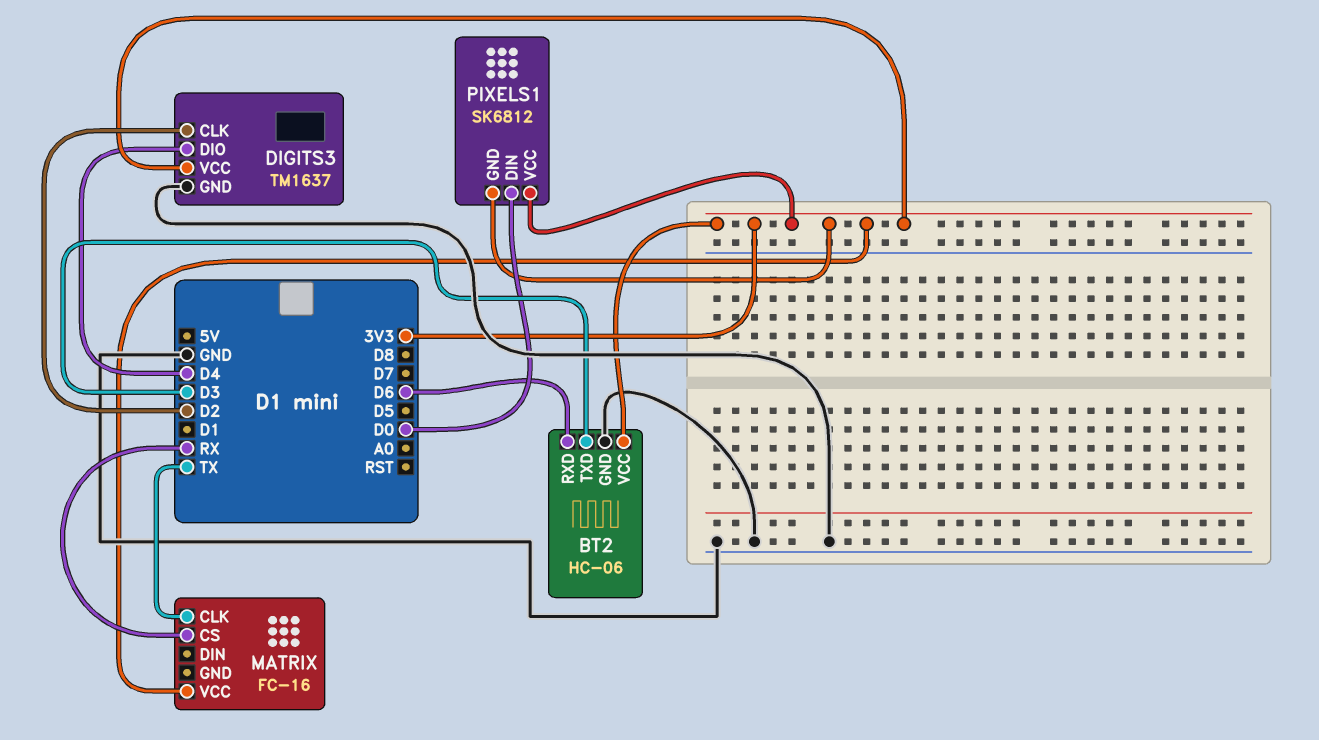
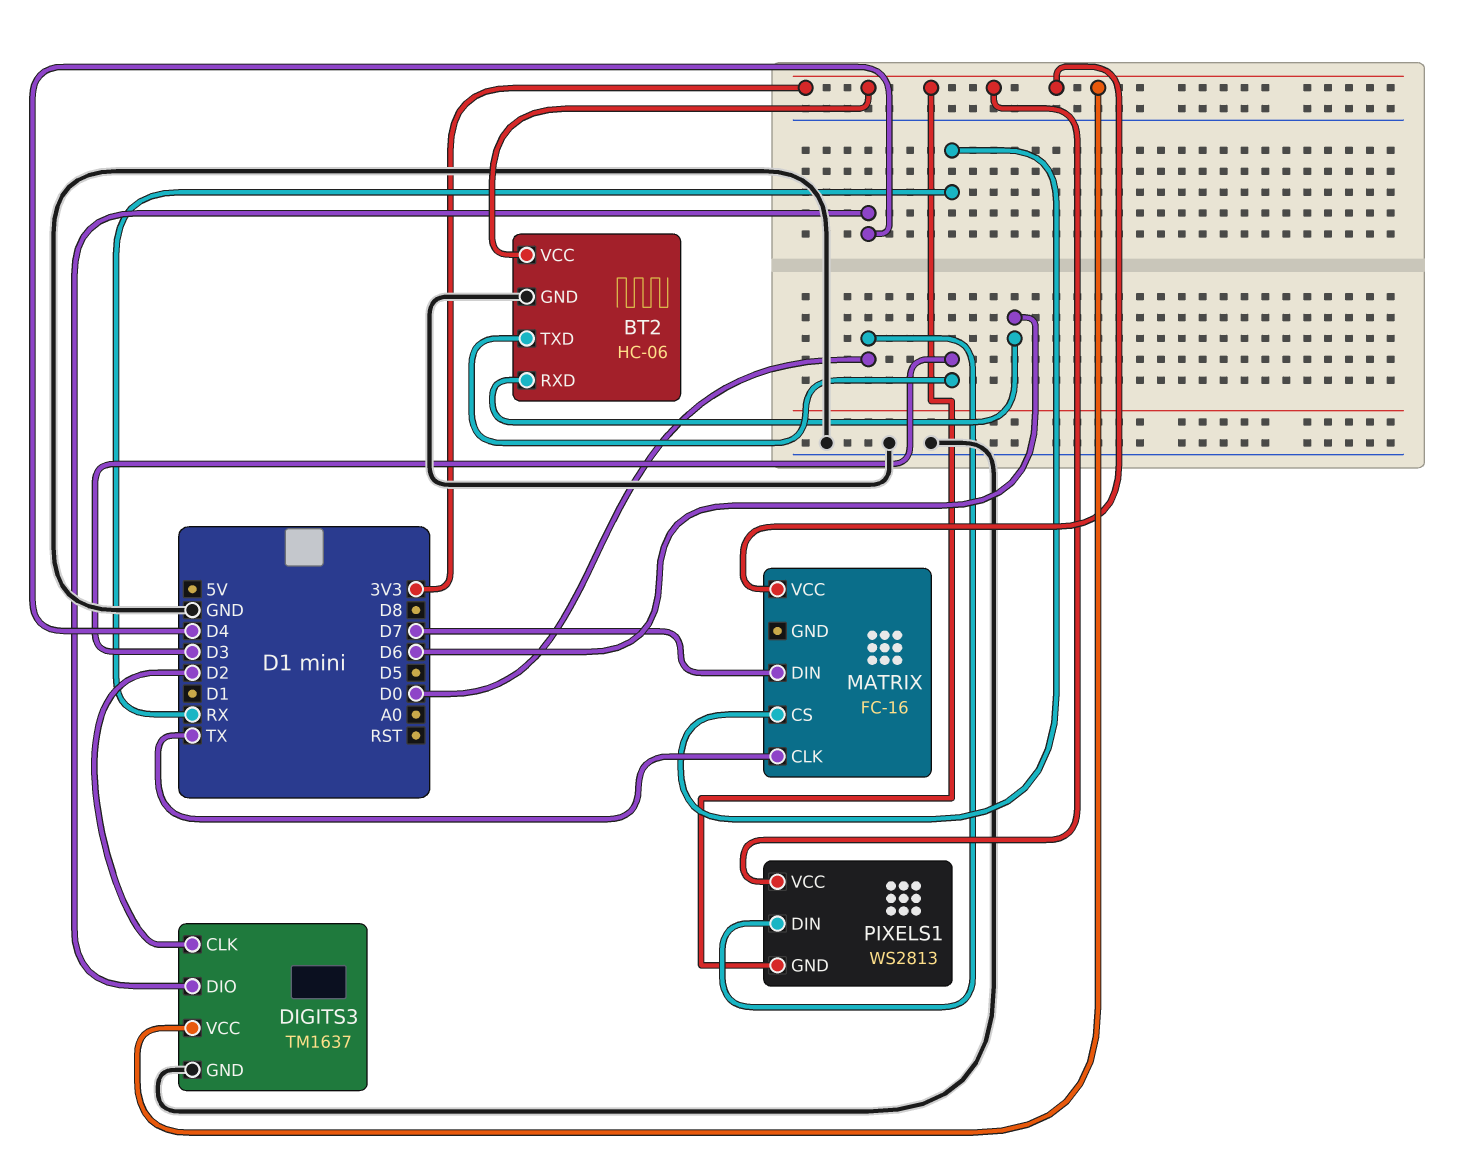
MATRIX pin DIN: none -> D7
PIXELS1: SK6812 -> WS2813

